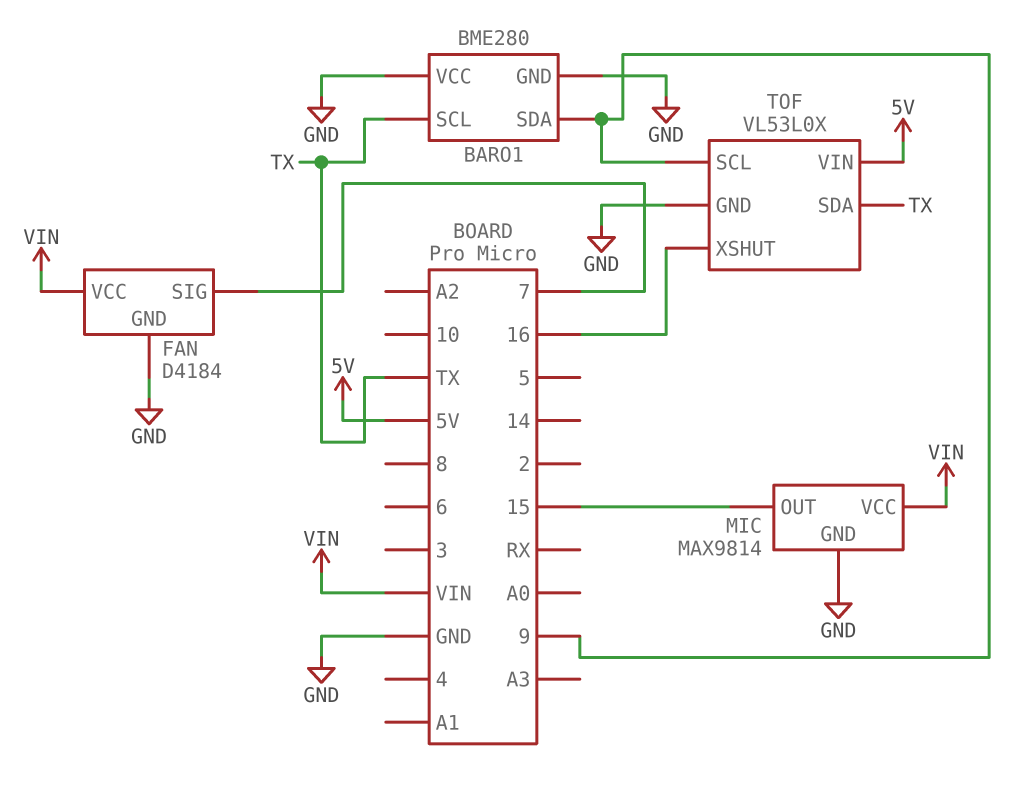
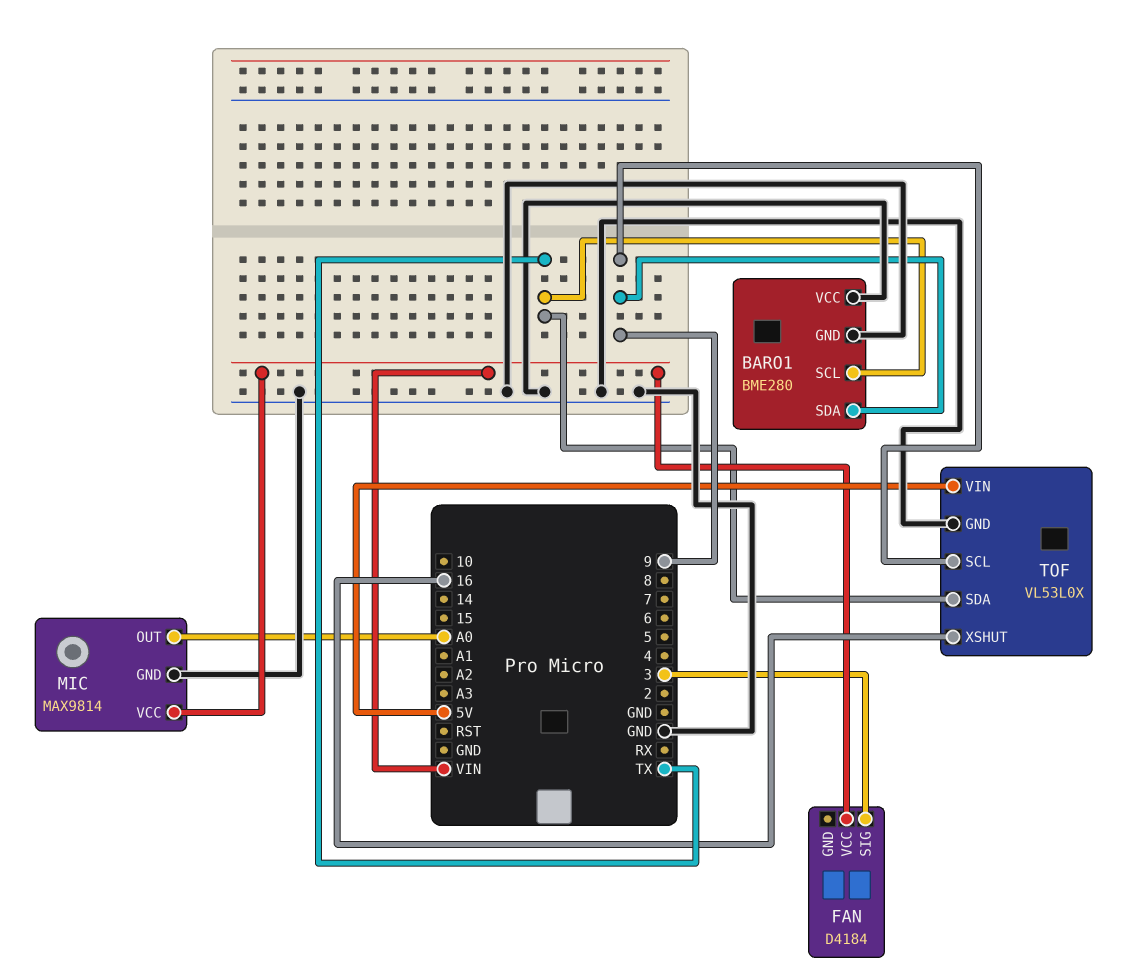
FAN pin GND: GND -> none
FAN pin SIG: 7 -> 3
MIC pin OUT: 15 -> A0

